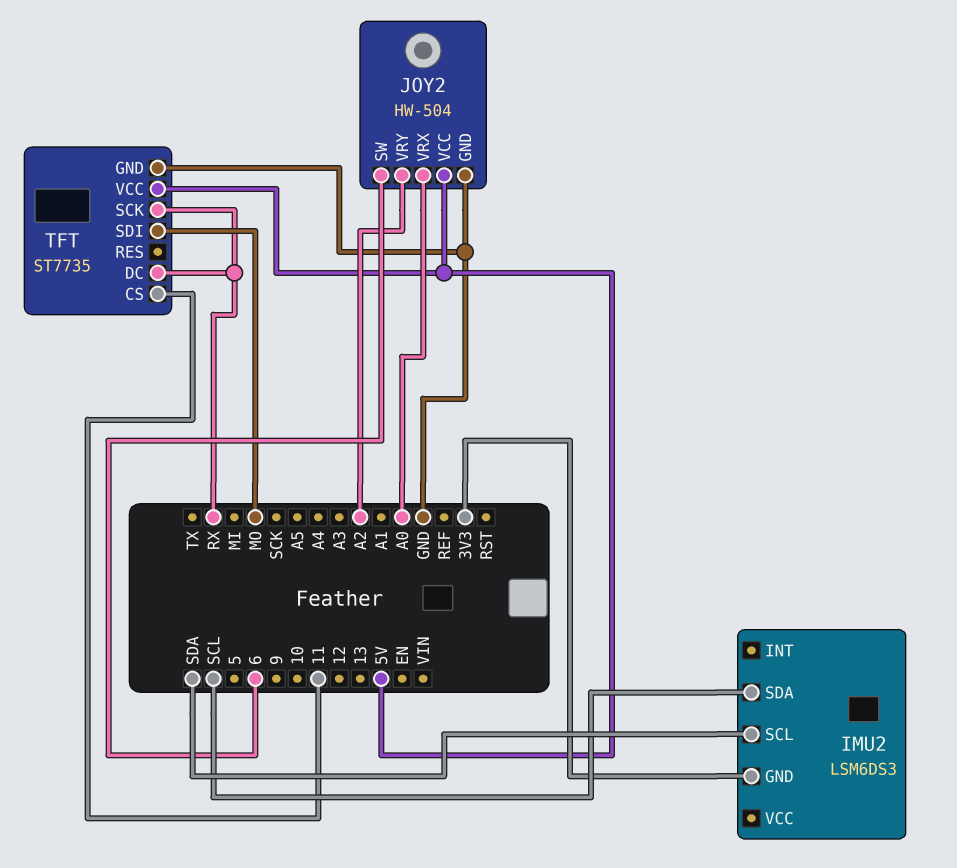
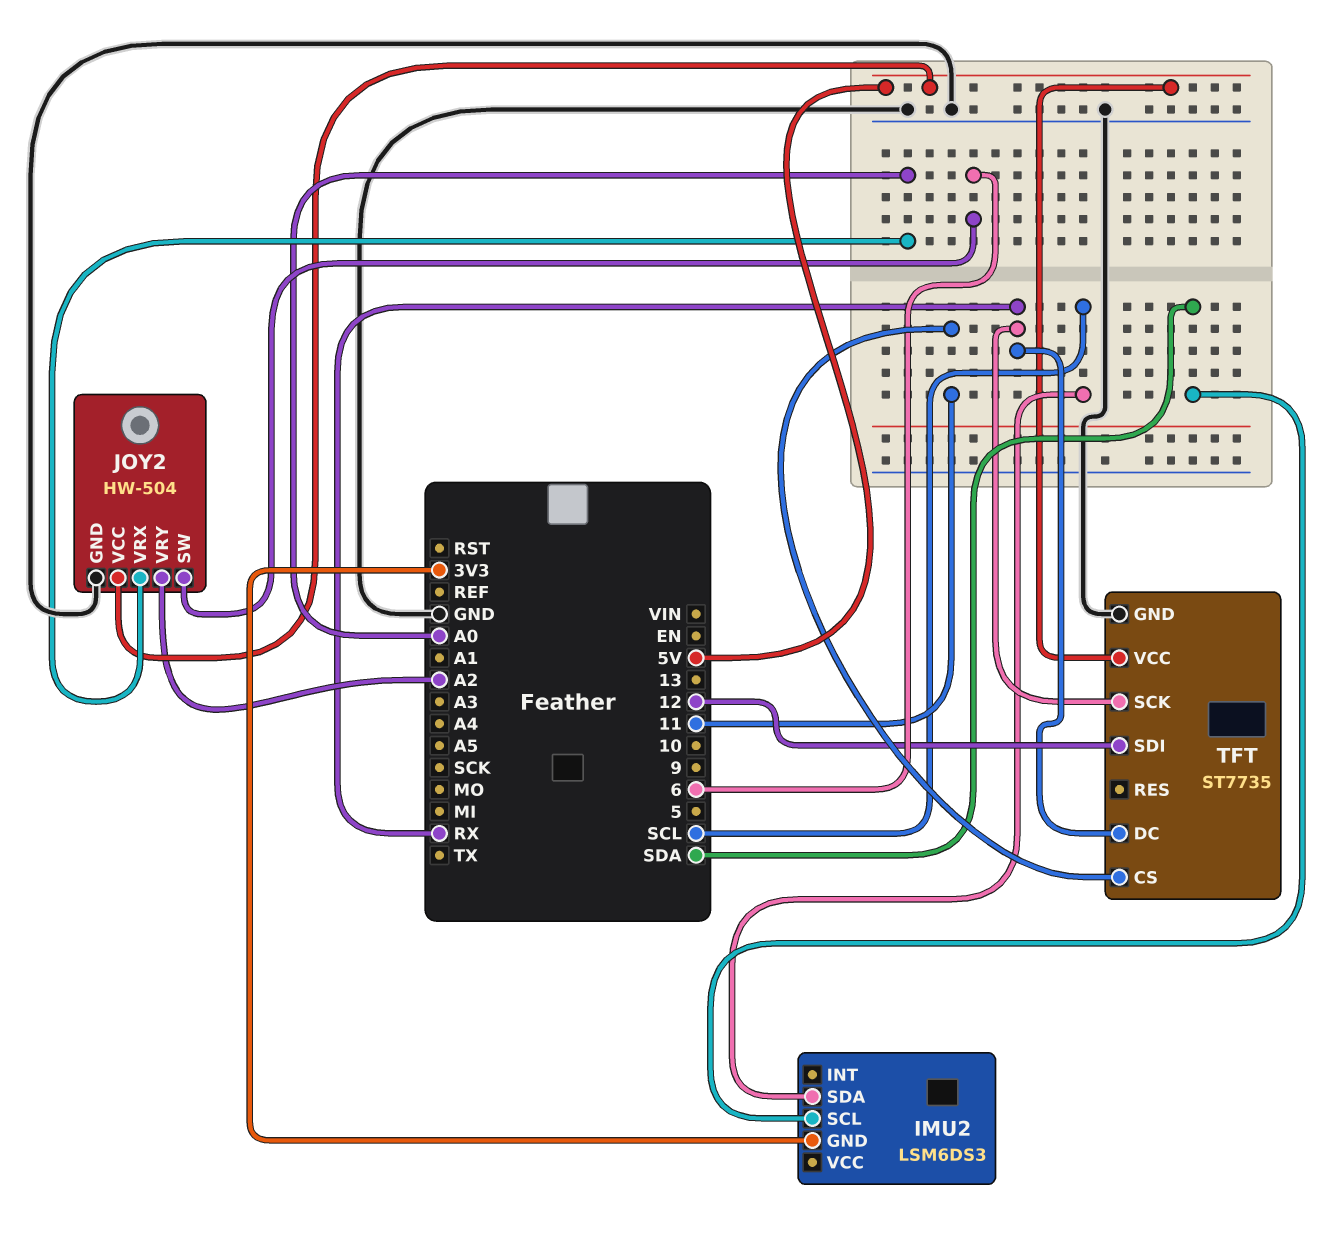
TFT pin SDI: MO -> 12

